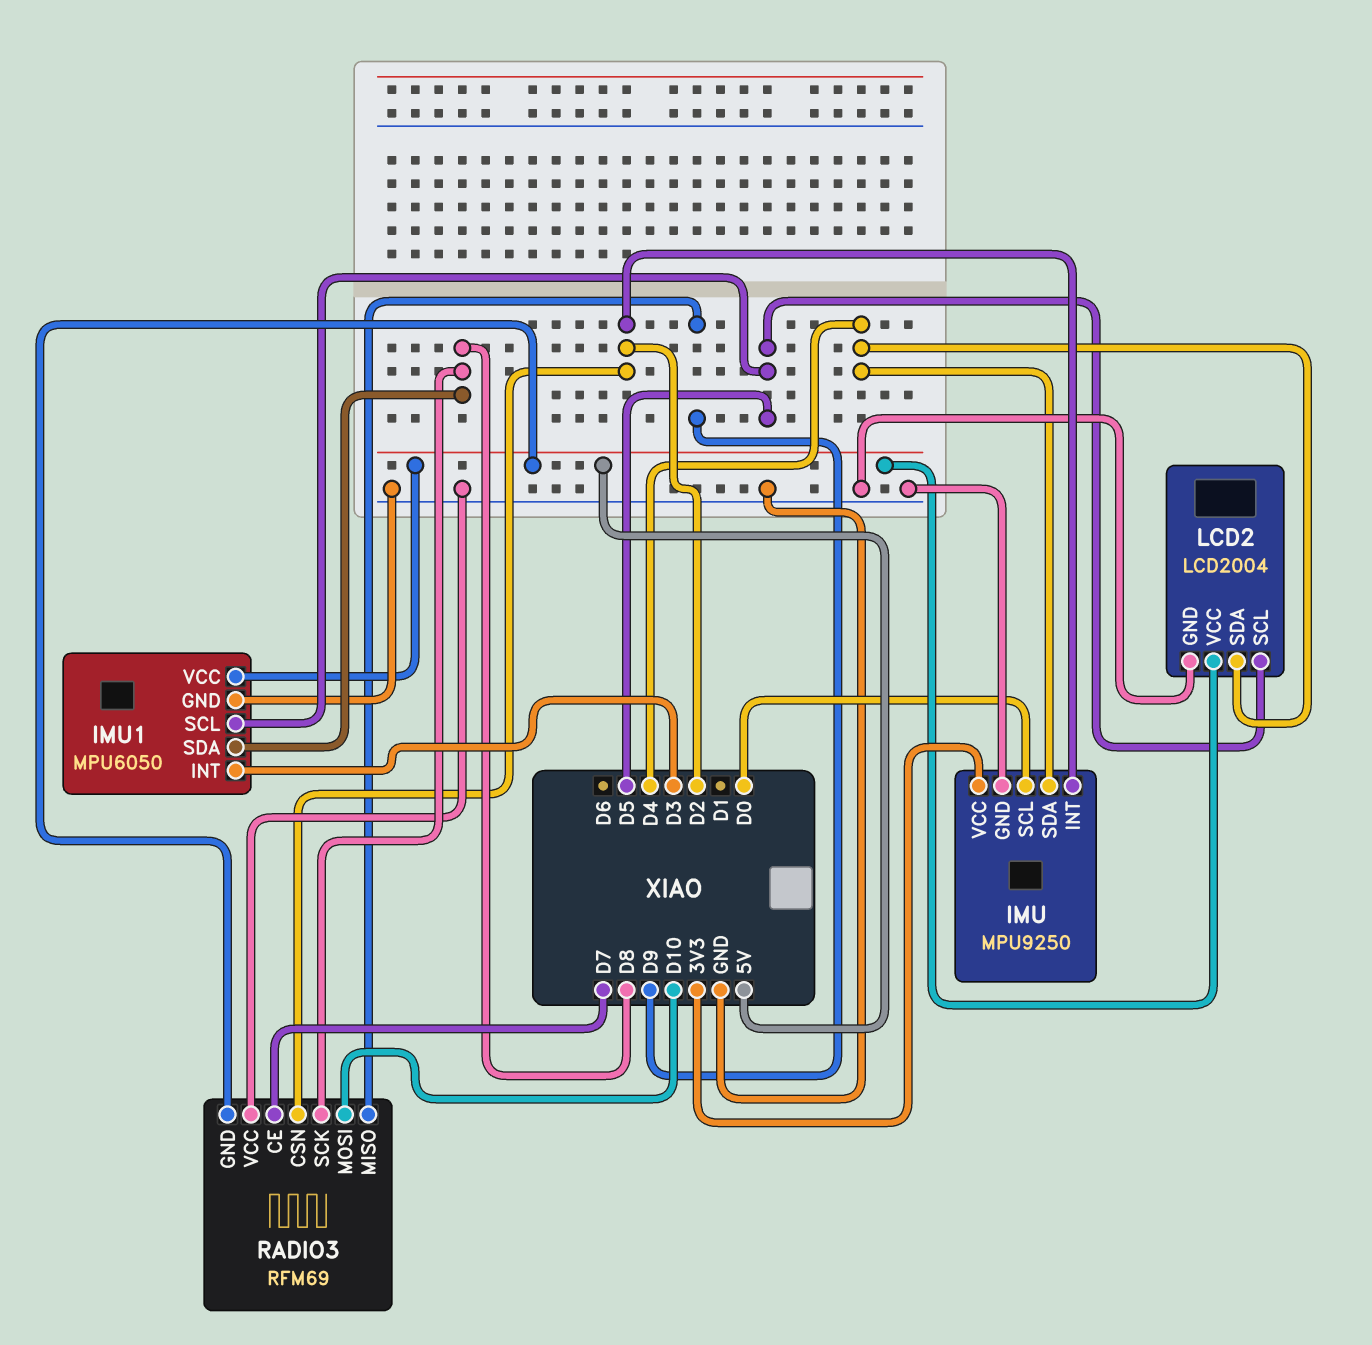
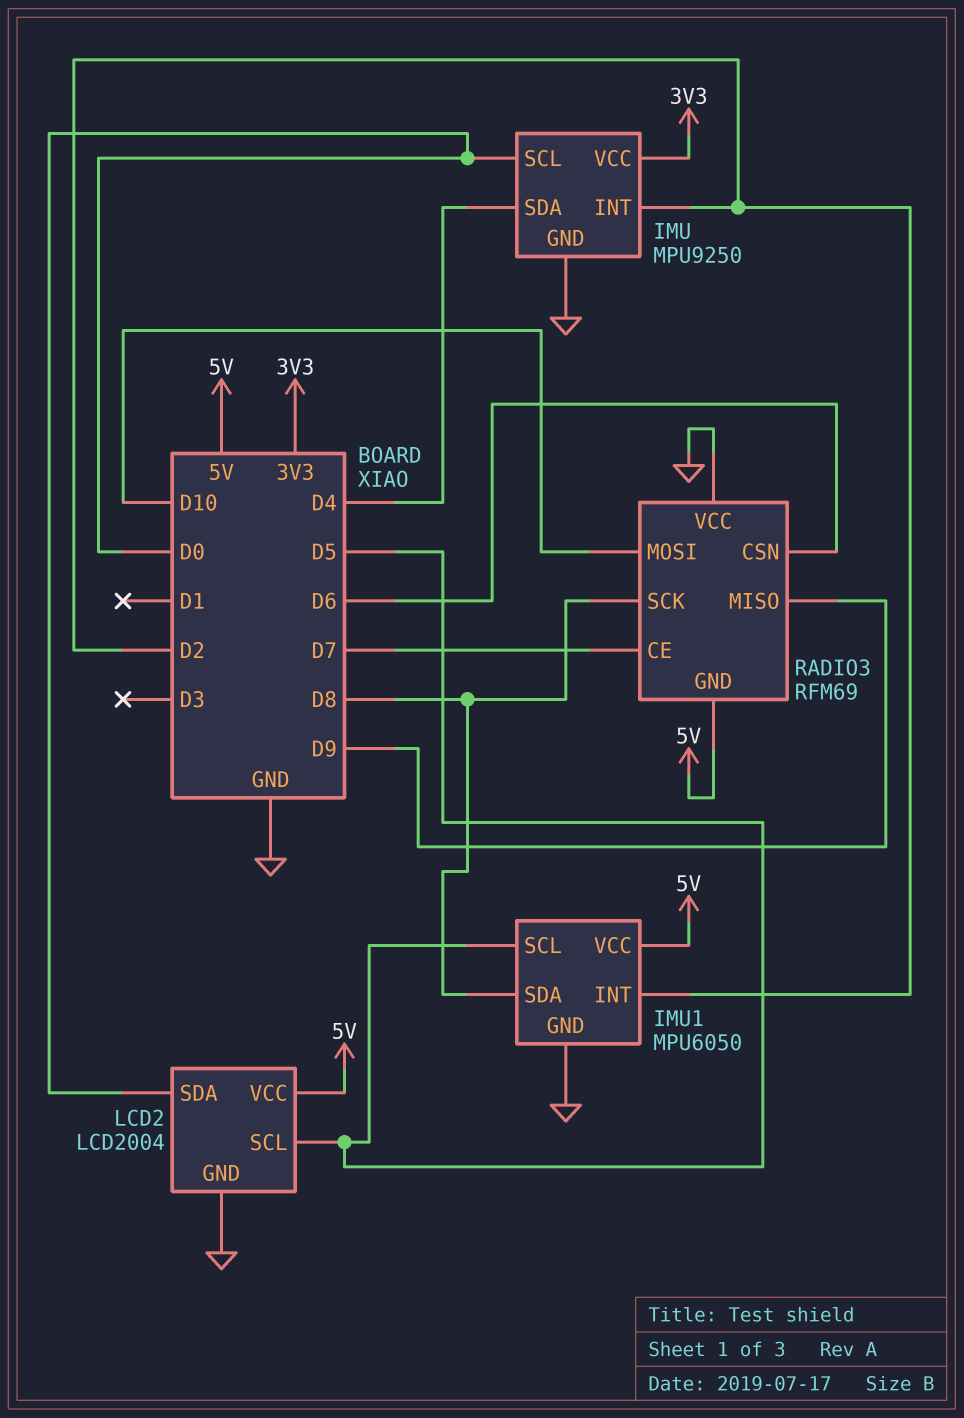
IMU1 pin INT: D3 -> D2
LCD2 pin SDA: D4 -> D0
RADIO3 pin CSN: D2 -> D6

